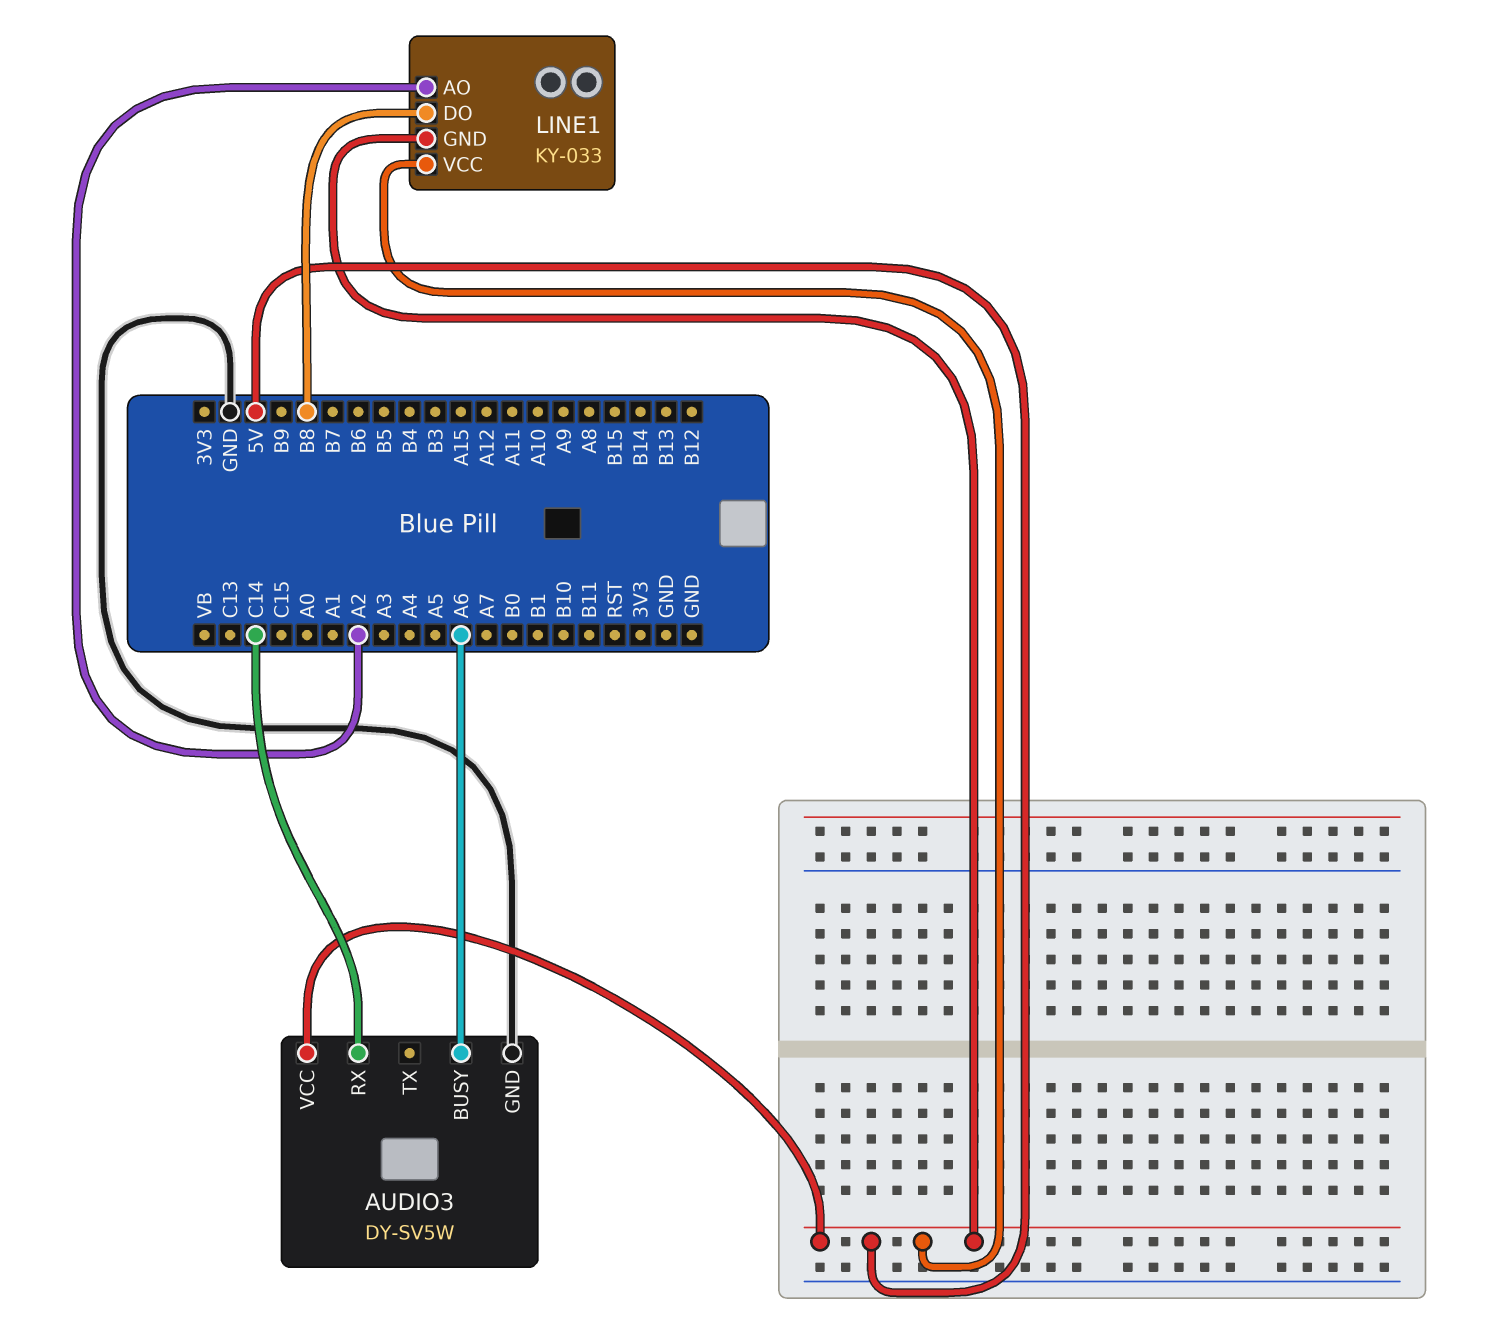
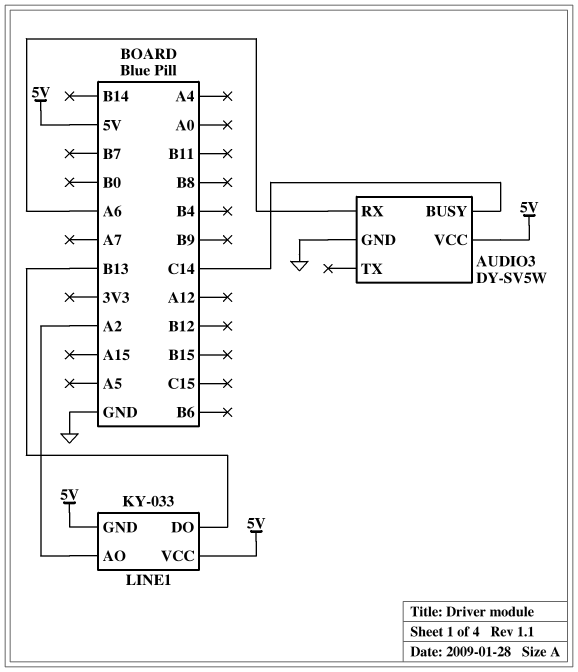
AUDIO3 pin BUSY: A6 -> C14
AUDIO3 pin RX: C14 -> A6
LINE1 pin DO: B8 -> B13

